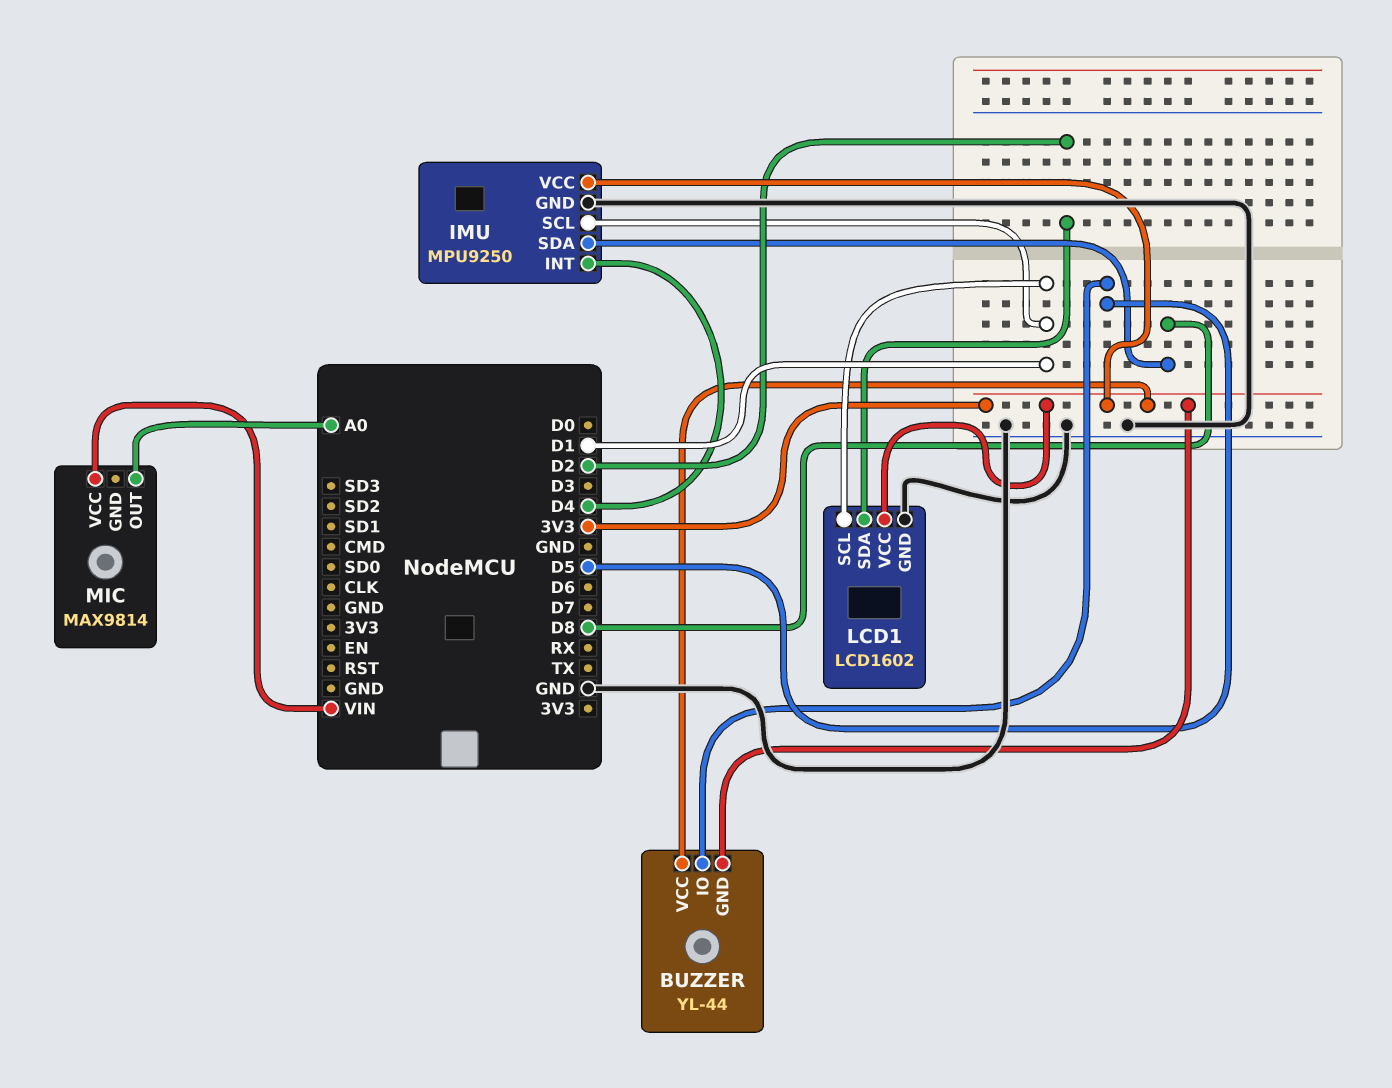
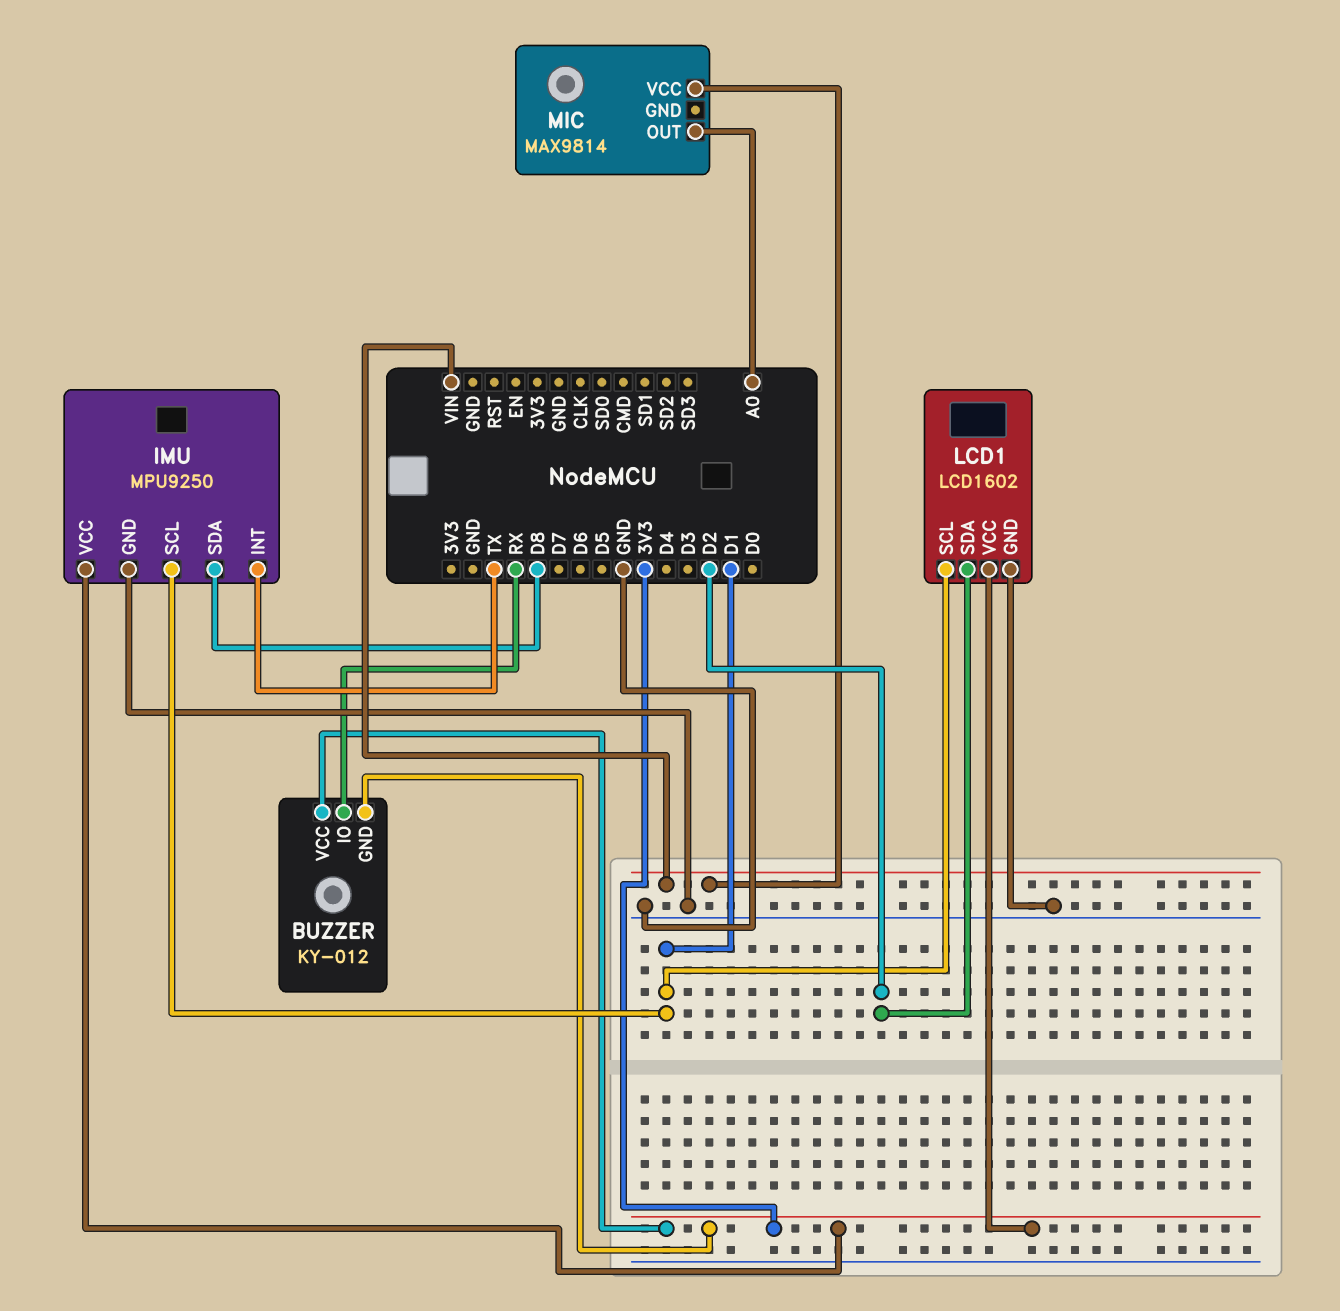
BUZZER: YL-44 -> KY-012
BUZZER pin IO: D5 -> RX
IMU pin INT: D4 -> TX

